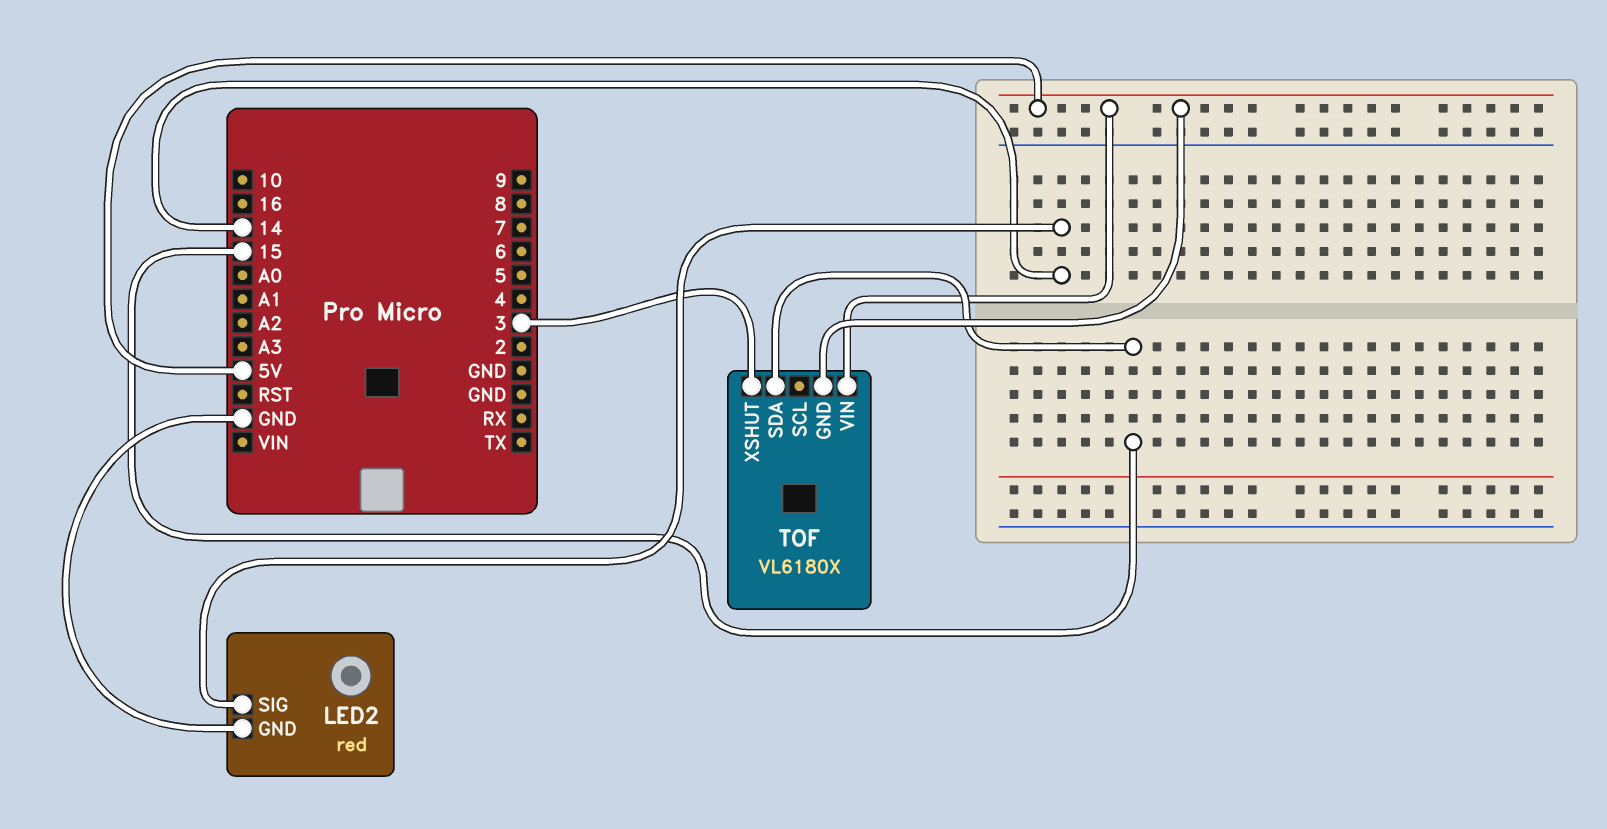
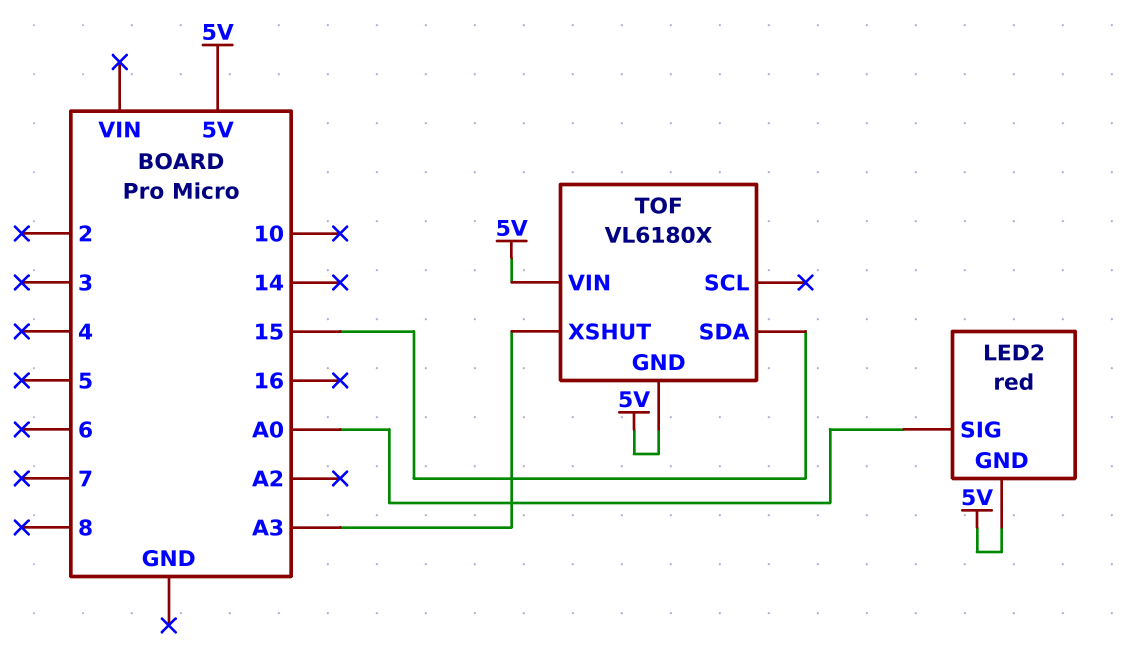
LED2 pin GND: GND -> 5V
LED2 pin SIG: 14 -> A0
TOF pin XSHUT: 3 -> A3

